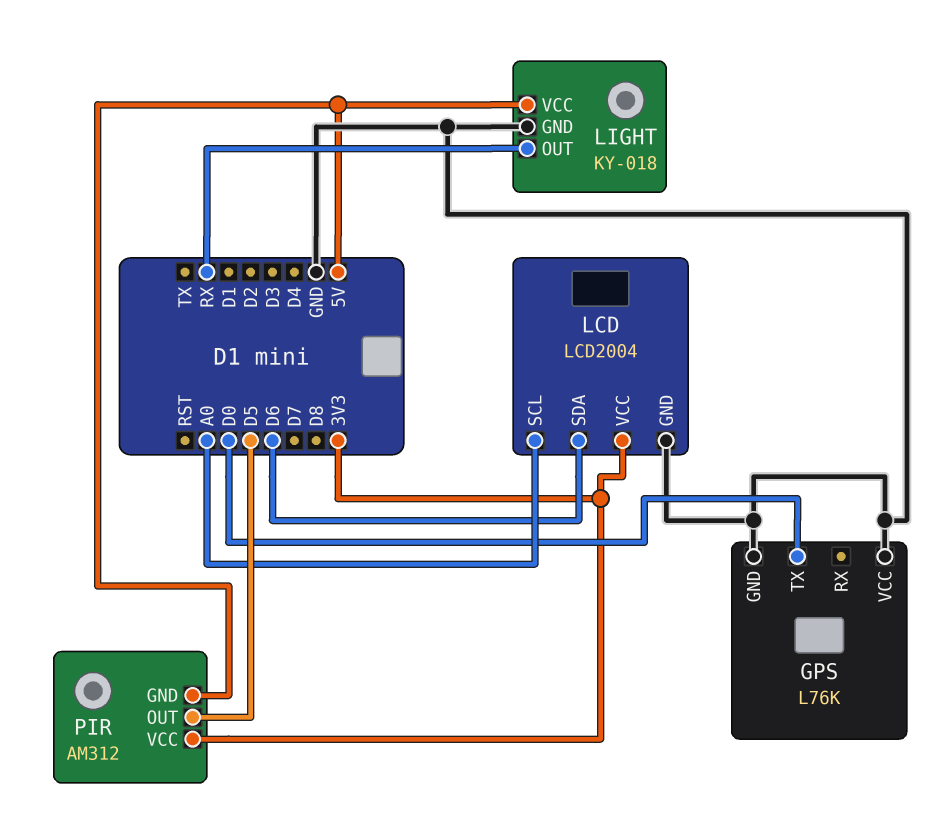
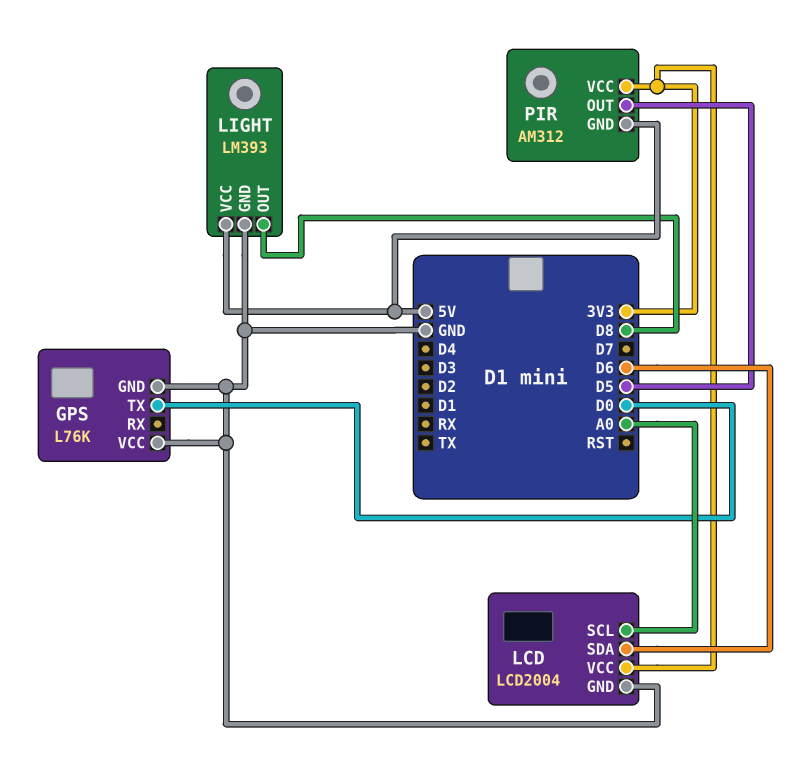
LIGHT: KY-018 -> LM393
LIGHT pin OUT: RX -> D8

